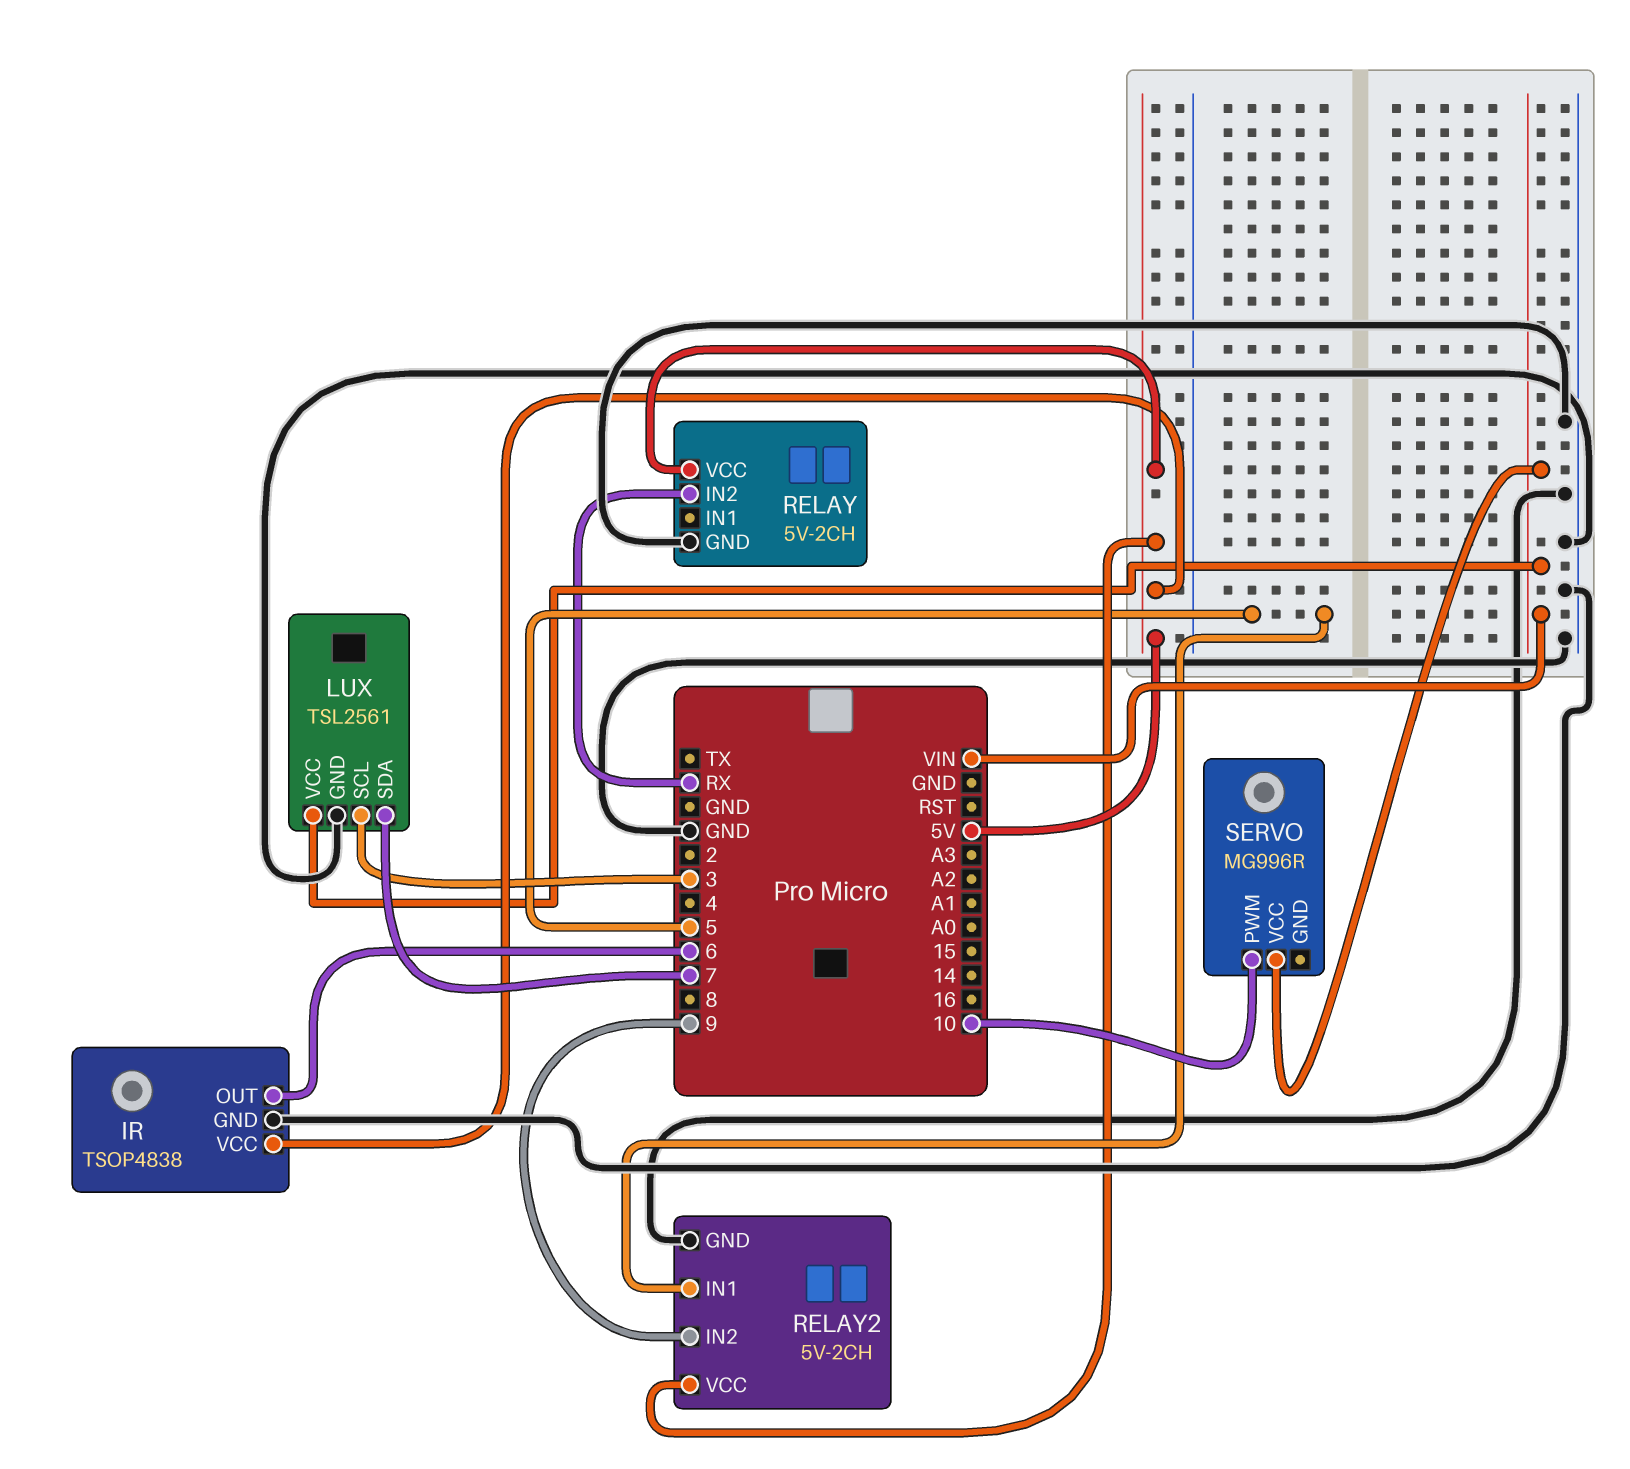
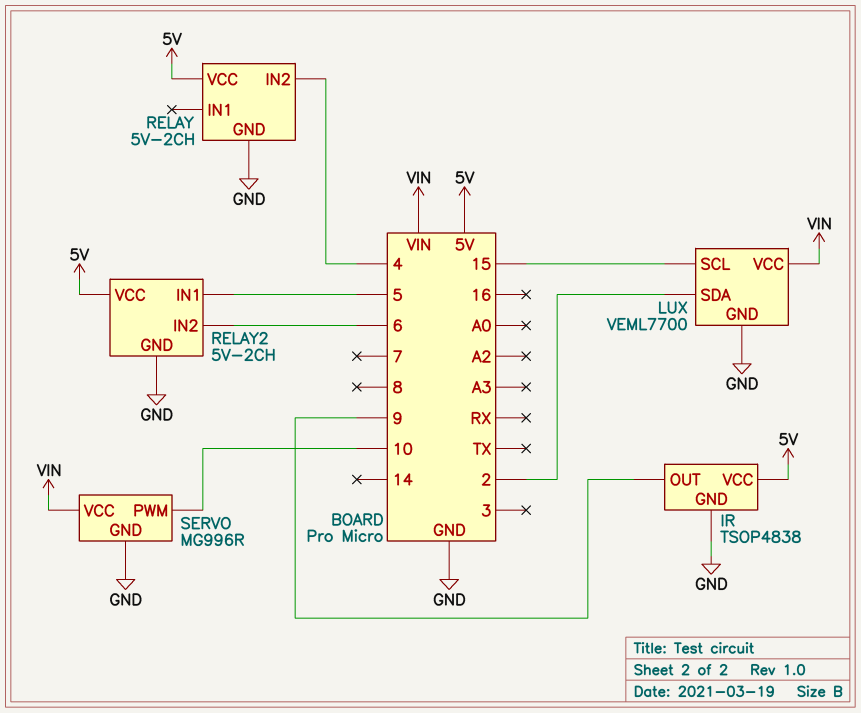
IR pin OUT: 6 -> 9
LUX: TSL2561 -> VEML7700
LUX pin SCL: 3 -> 15
LUX pin SDA: 7 -> 2
RELAY pin IN2: RX -> 4
RELAY2 pin IN2: 9 -> 6
SERVO pin GND: none -> GND

